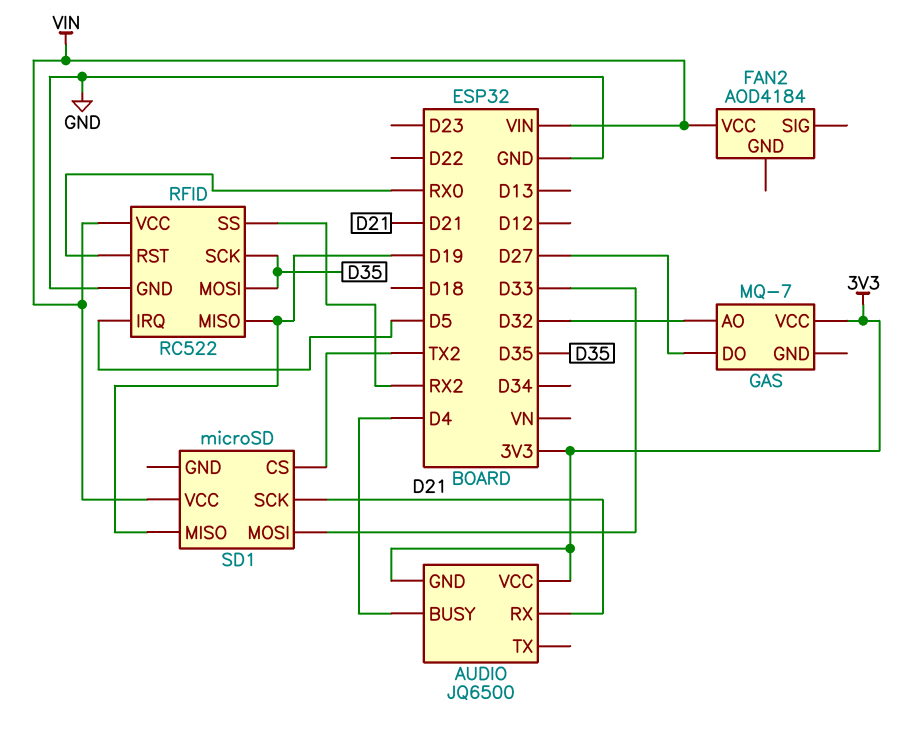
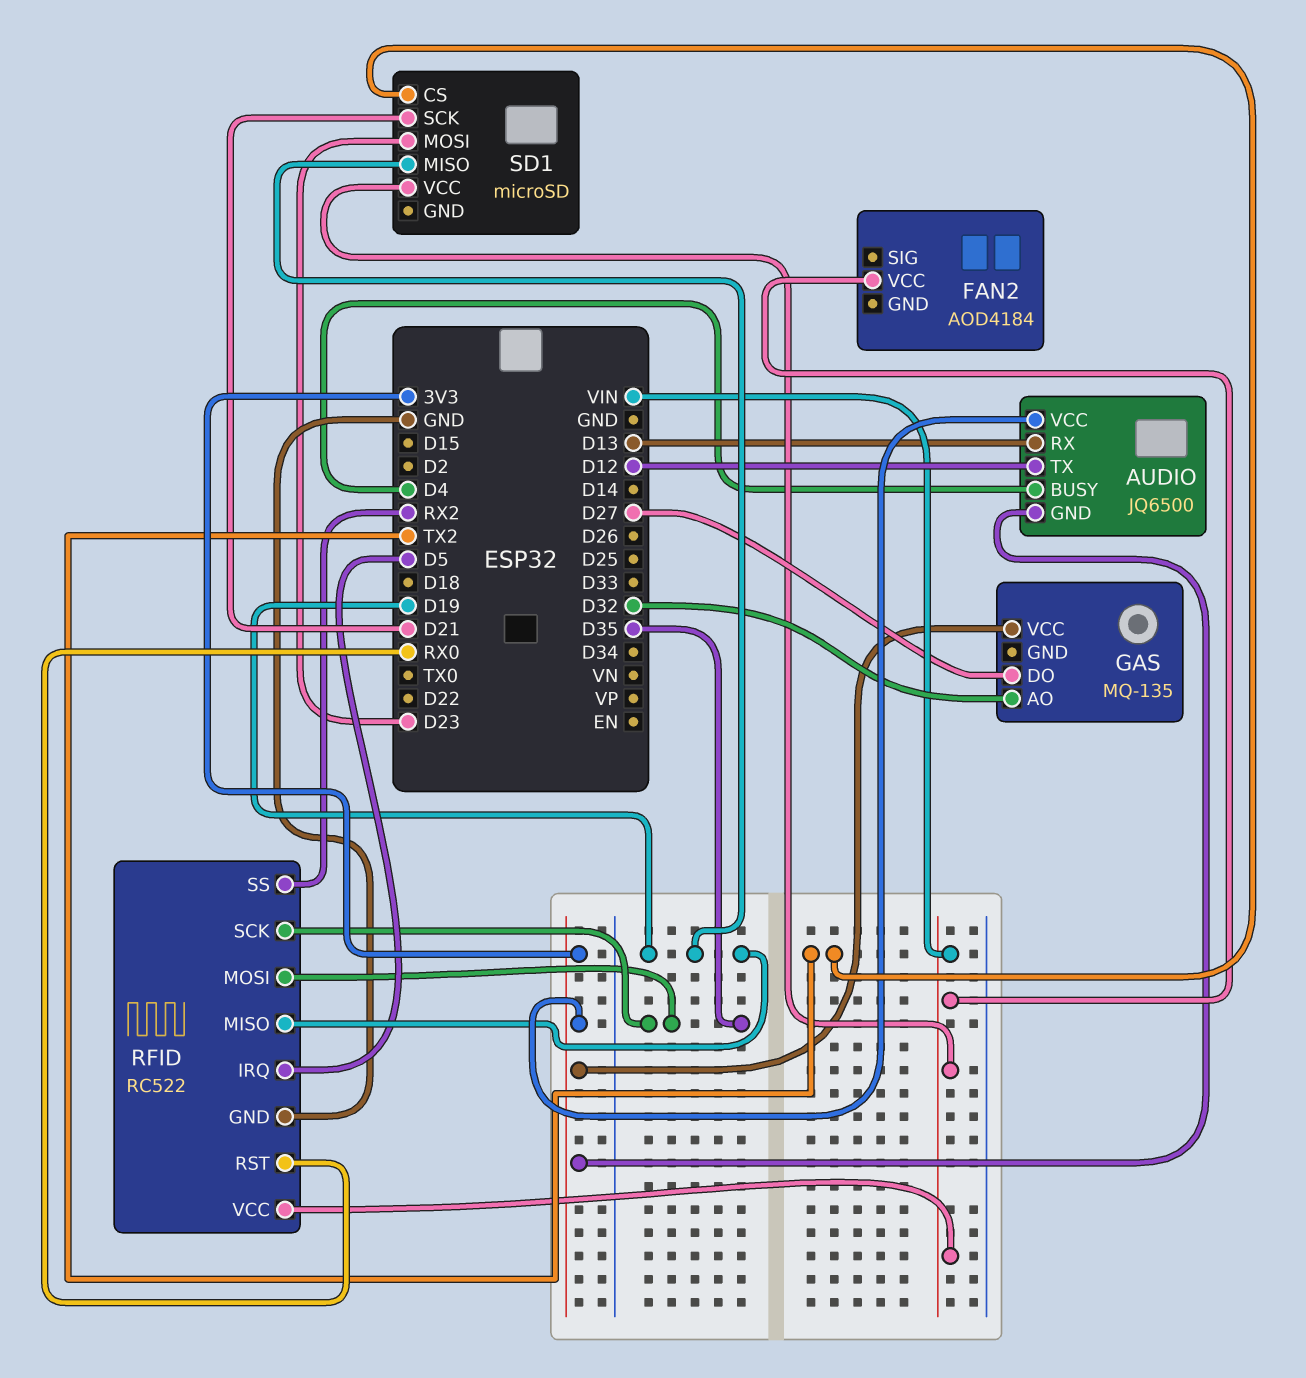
AUDIO pin RX: D21 -> D13
AUDIO pin TX: none -> D12
GAS: MQ-7 -> MQ-135
SD1 pin MOSI: D33 -> D23

